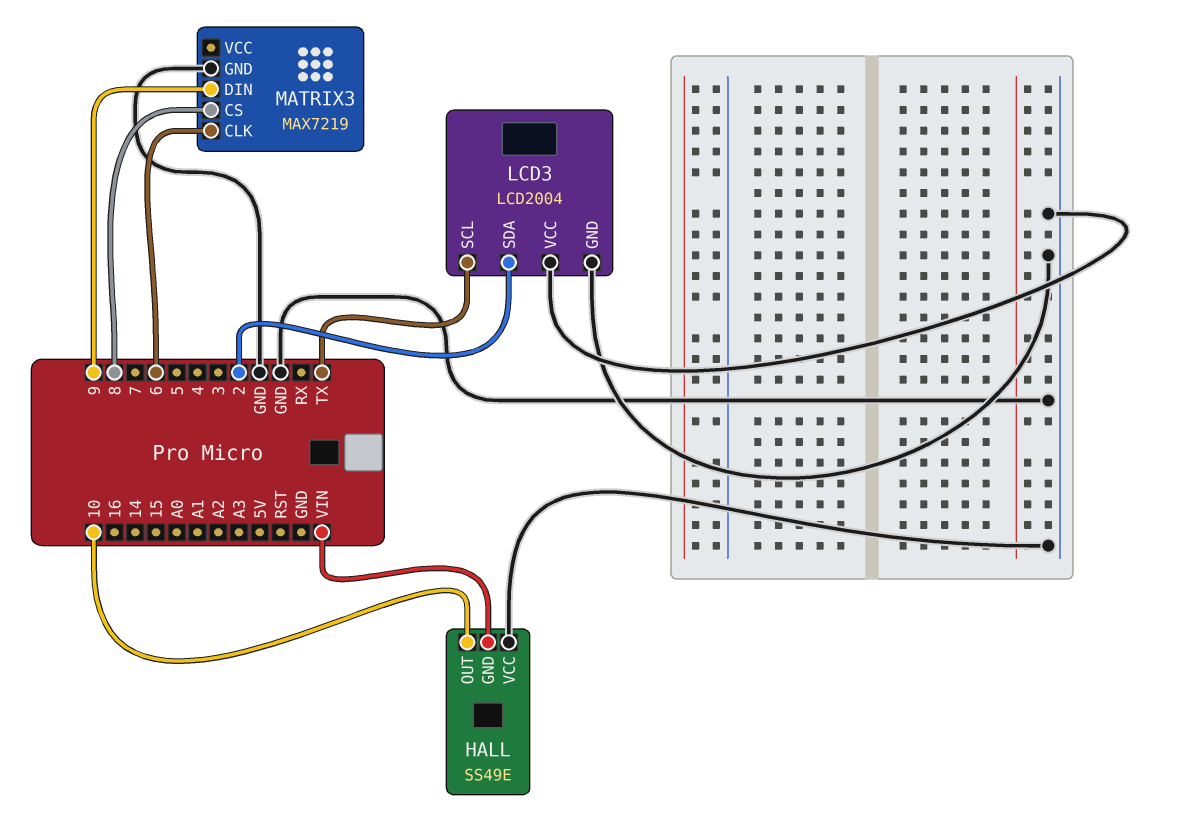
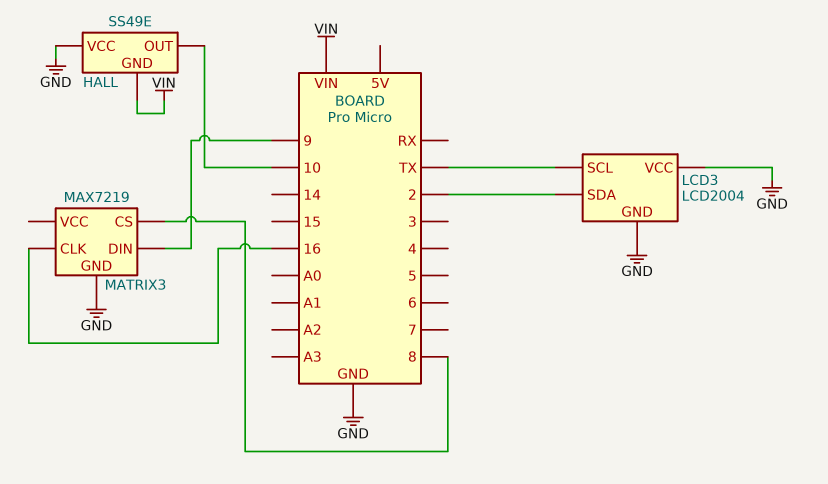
MATRIX3 pin CLK: 6 -> 16

